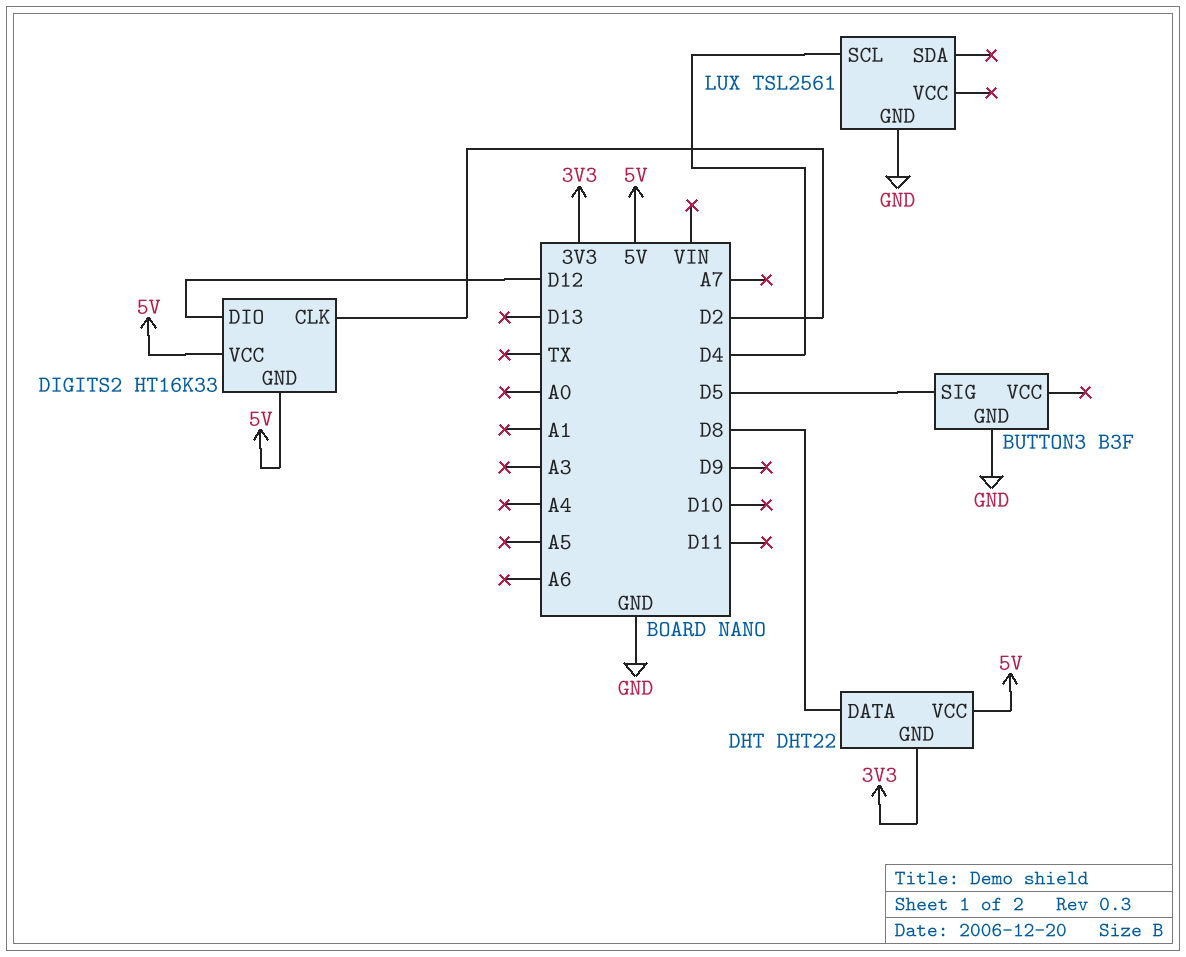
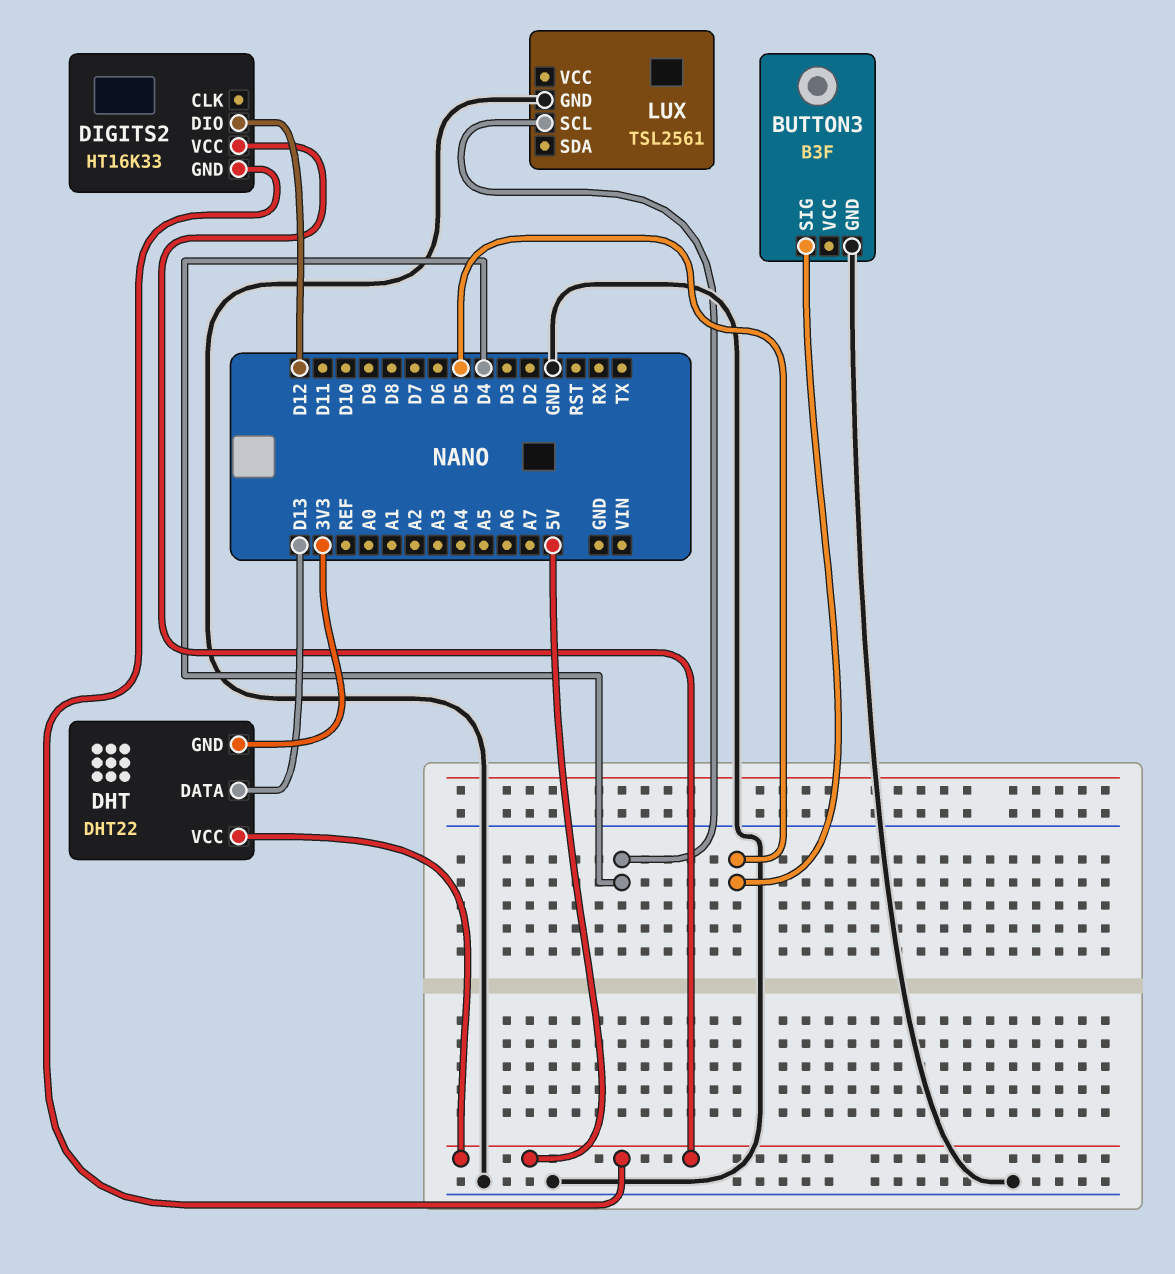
DHT pin DATA: D8 -> D13
DIGITS2 pin CLK: D2 -> none

